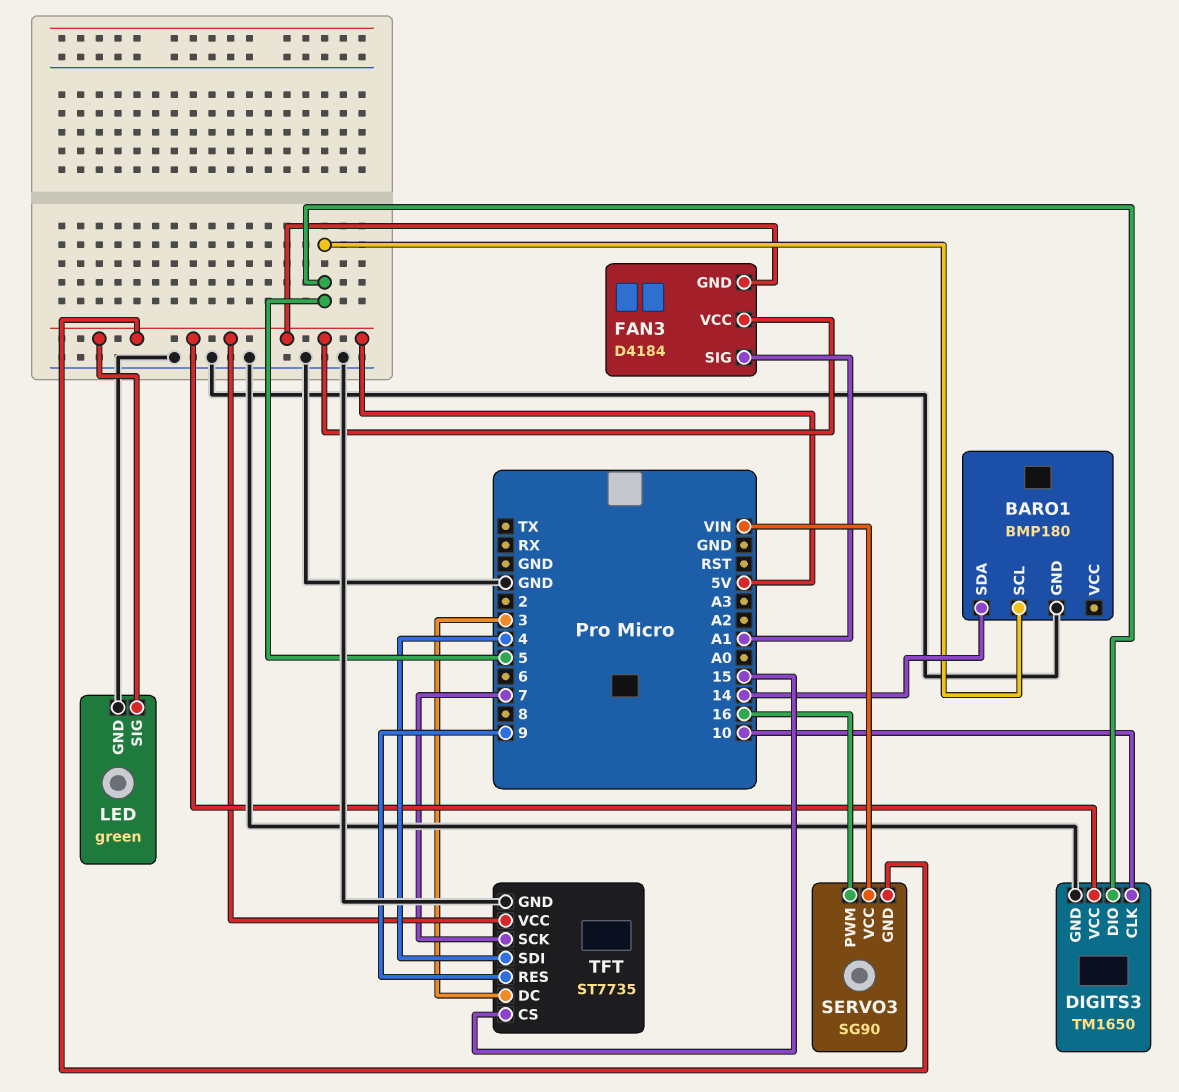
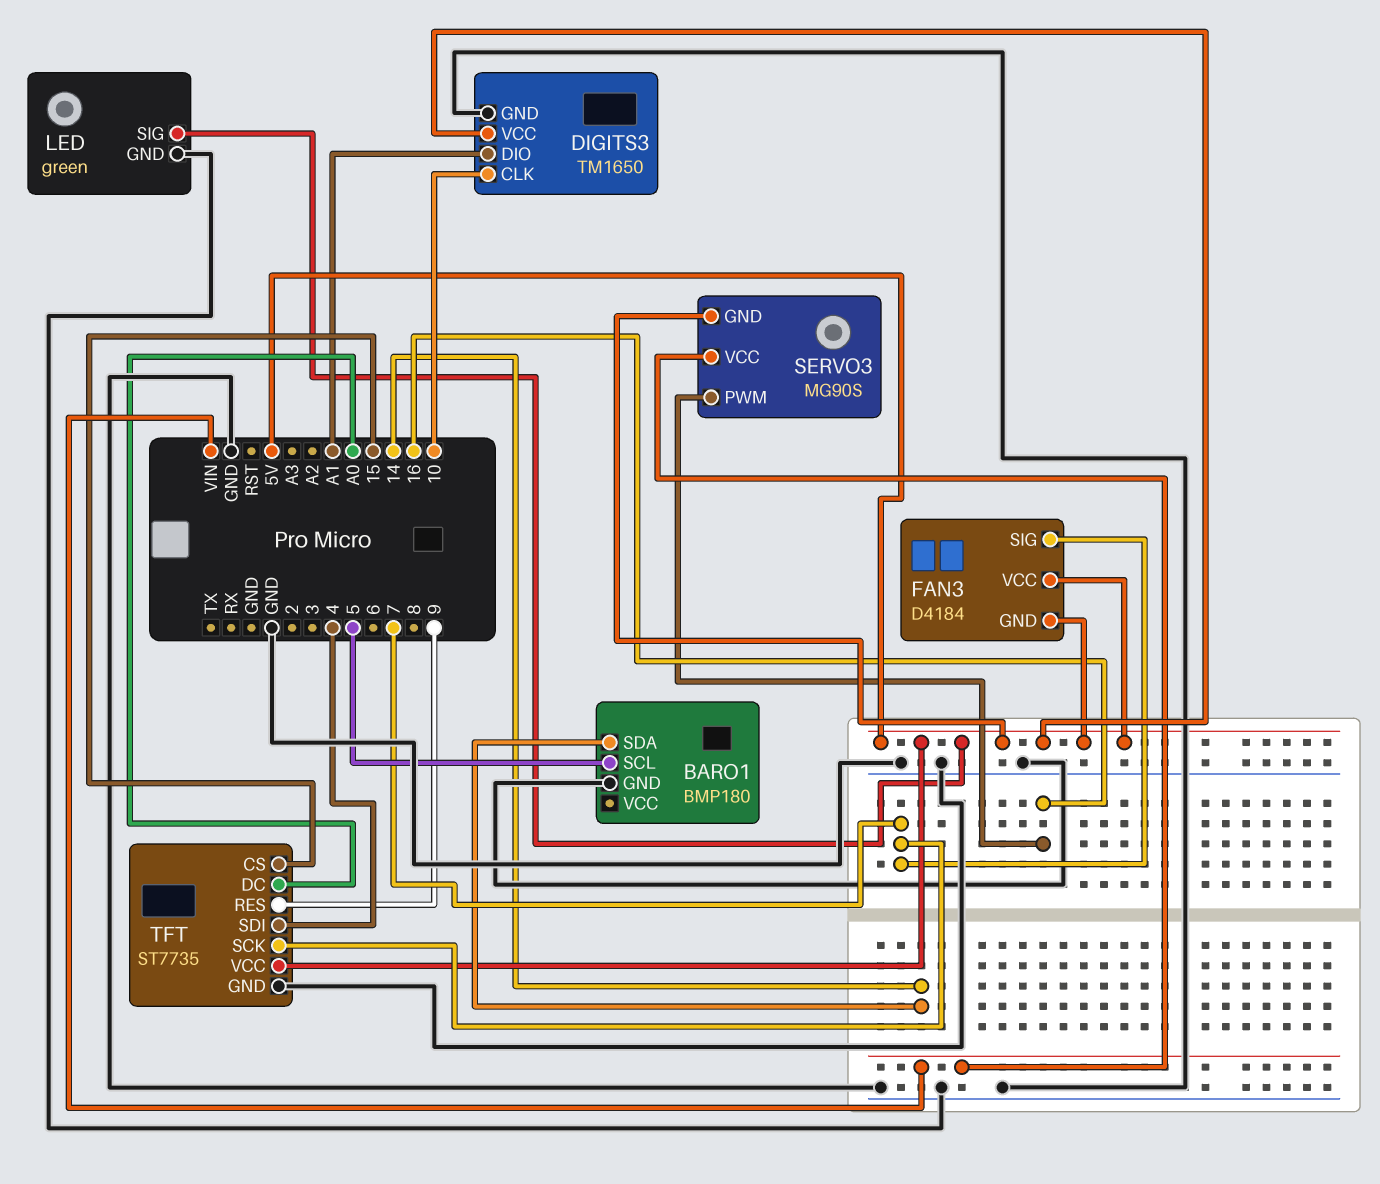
DIGITS3 pin DIO: 5 -> A1
FAN3 pin SIG: A1 -> 7
SERVO3: SG90 -> MG90S
TFT pin DC: 3 -> A0

